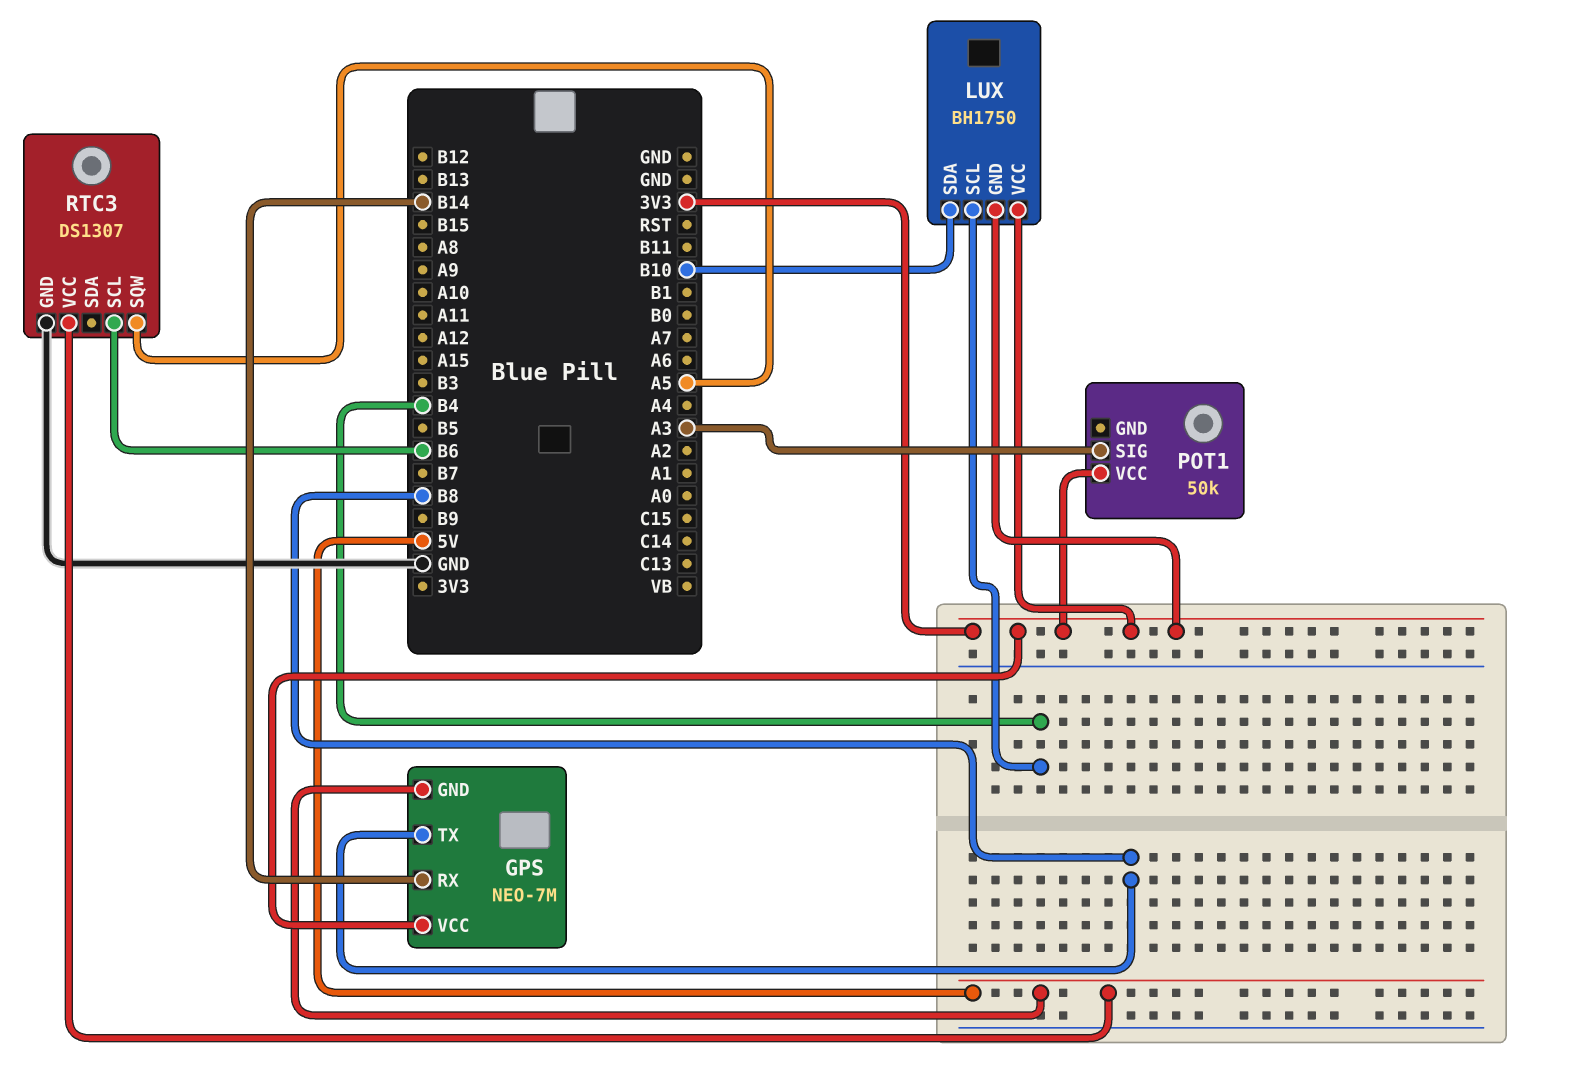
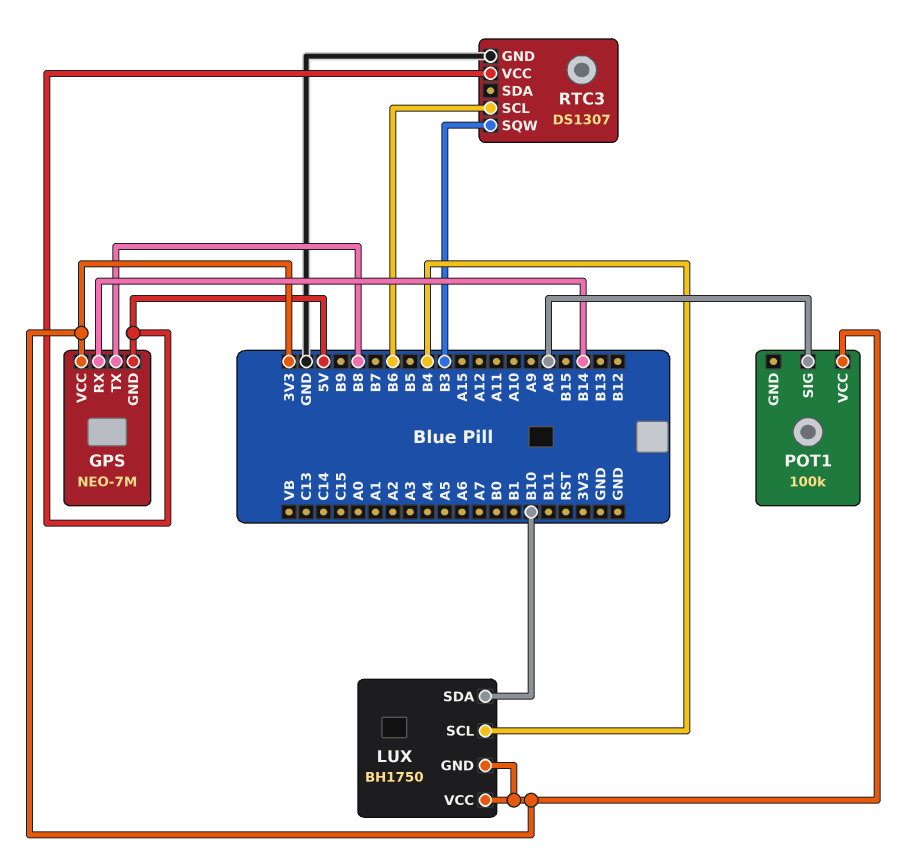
POT1: 50k -> 100k
POT1 pin SIG: A3 -> A8
RTC3 pin SQW: A5 -> B3

